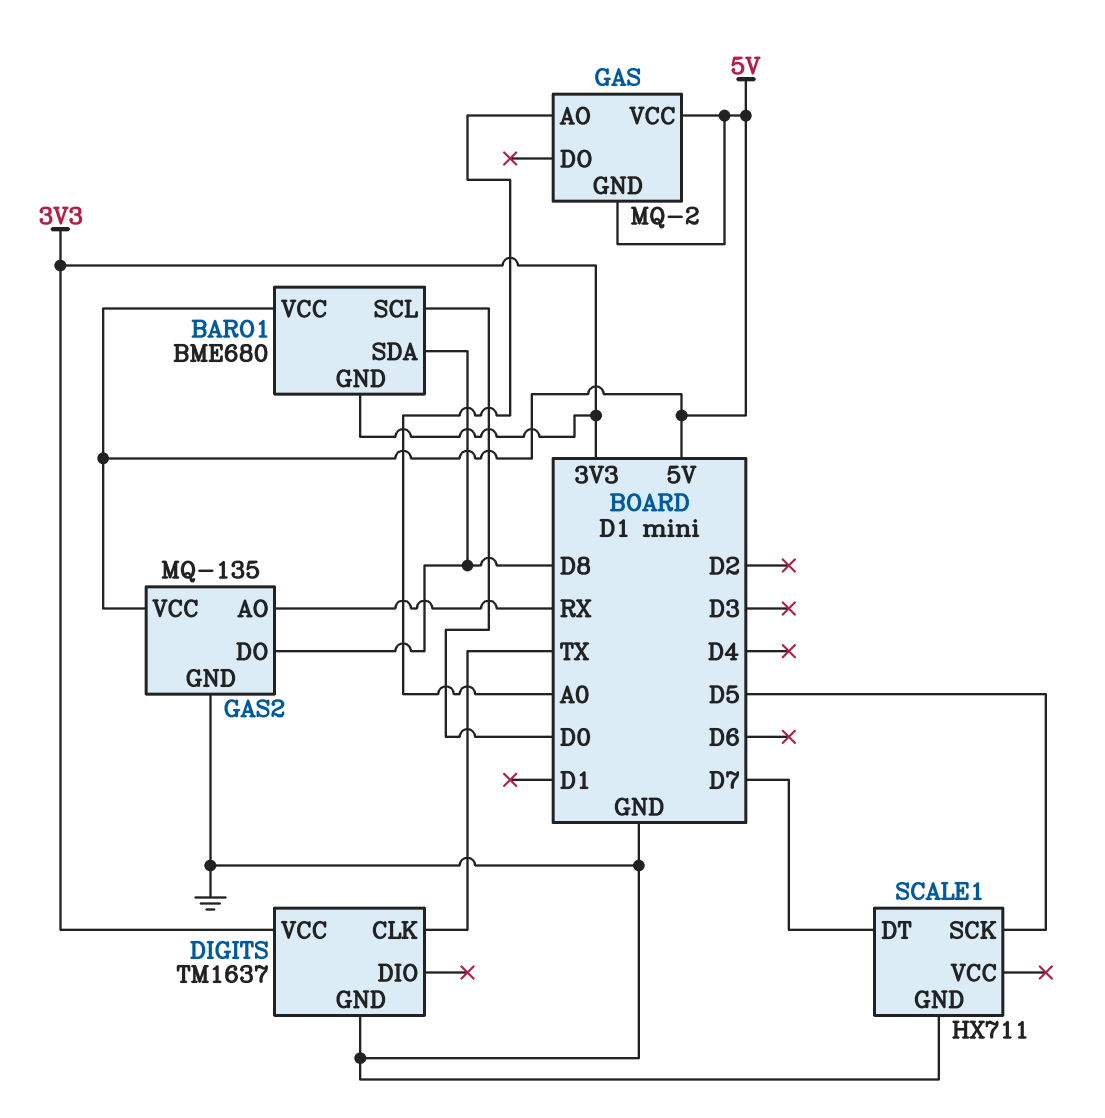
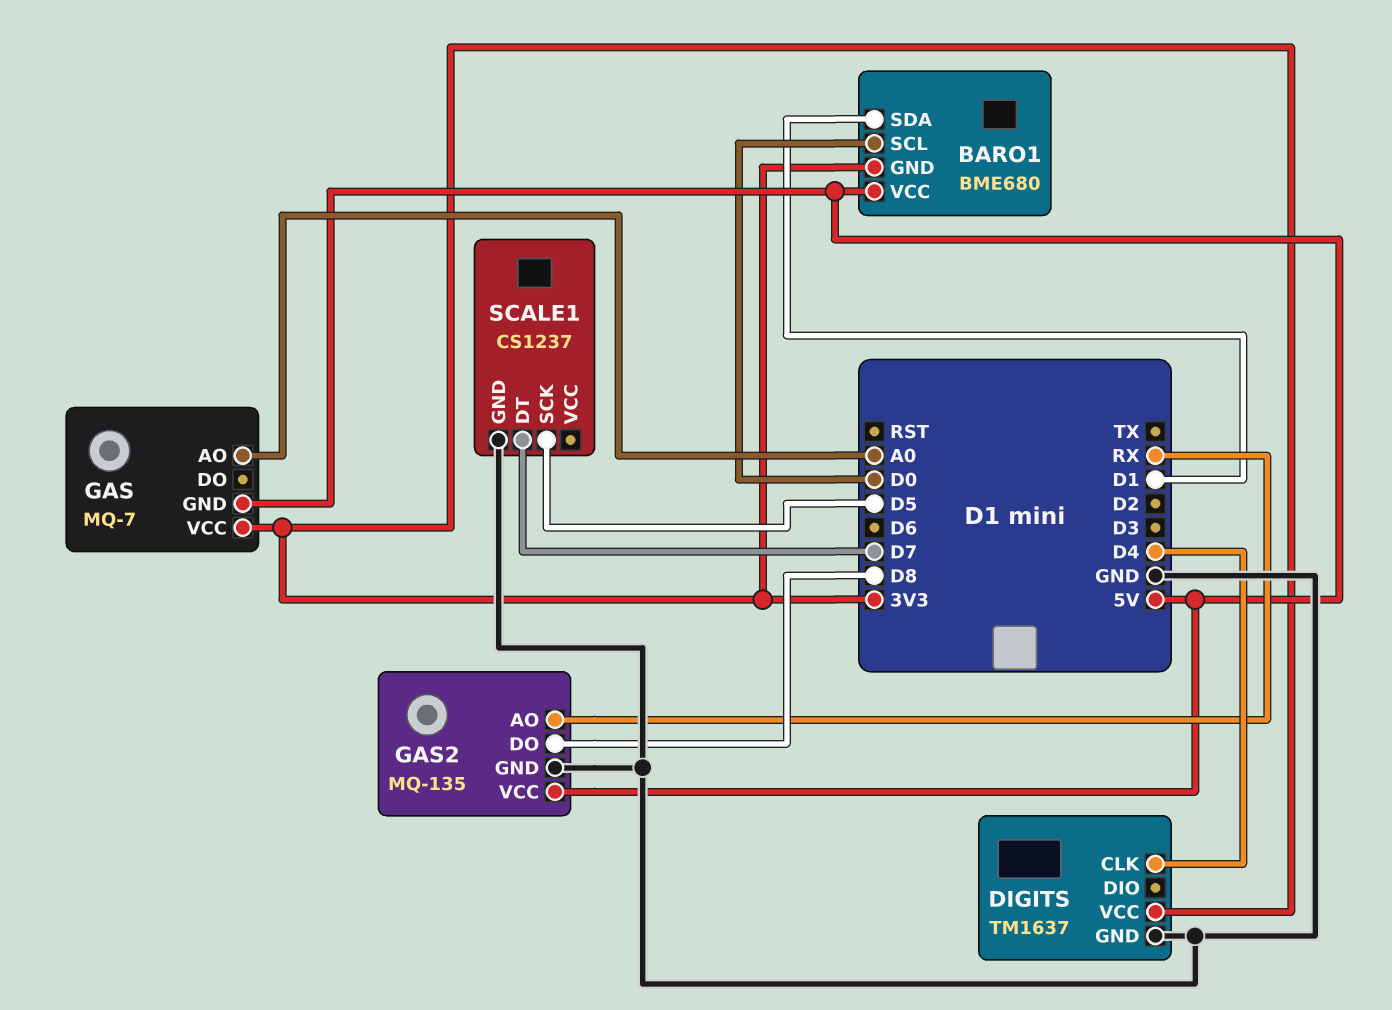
BARO1 pin SDA: D8 -> D1
DIGITS pin CLK: TX -> D4
GAS: MQ-2 -> MQ-7
GAS pin VCC: 5V -> 3V3
SCALE1: HX711 -> CS1237

